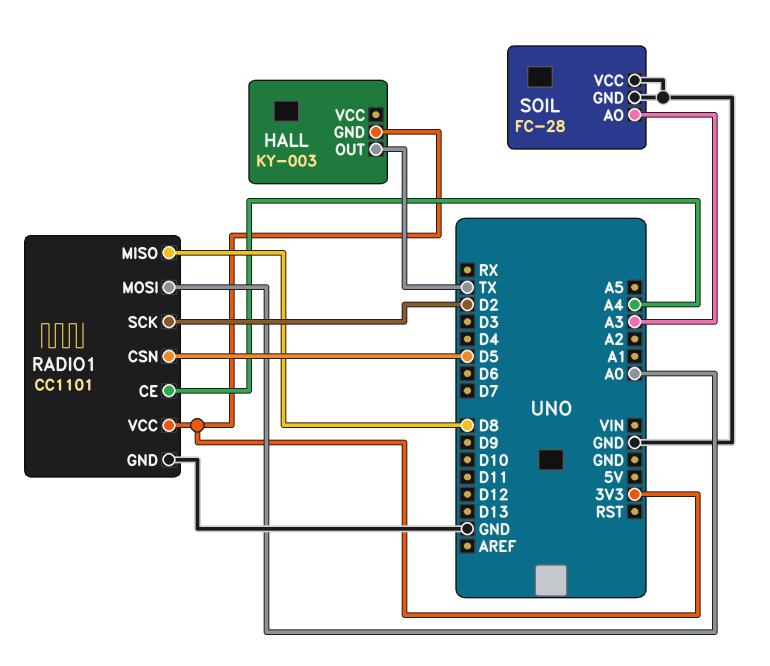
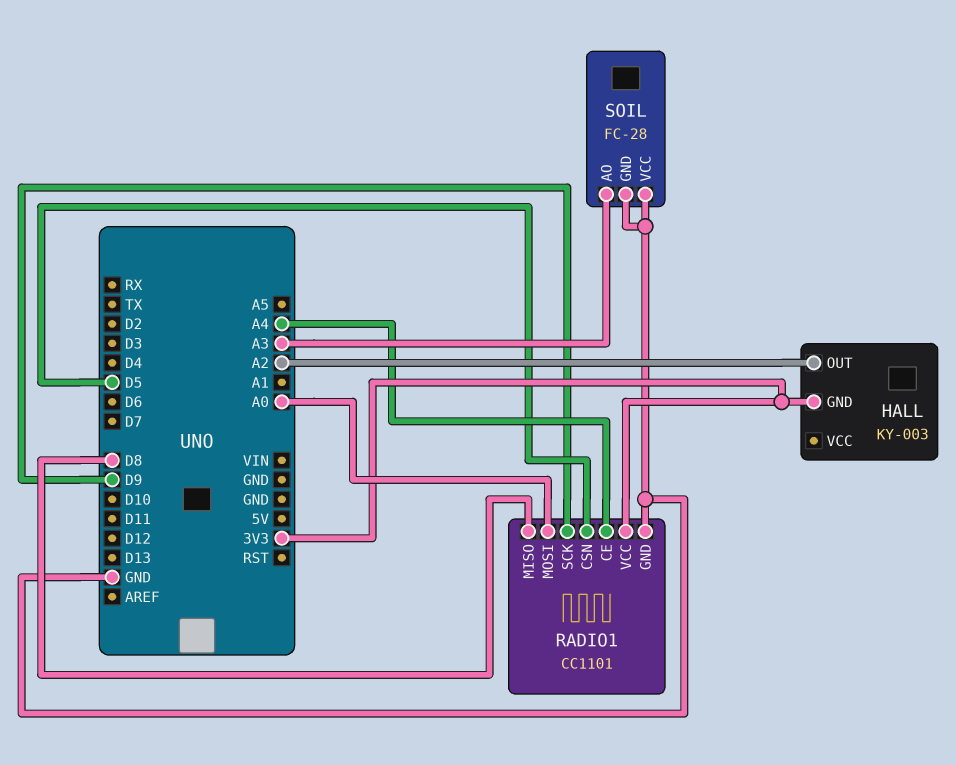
HALL pin OUT: TX -> A2
RADIO1 pin SCK: D2 -> D9

